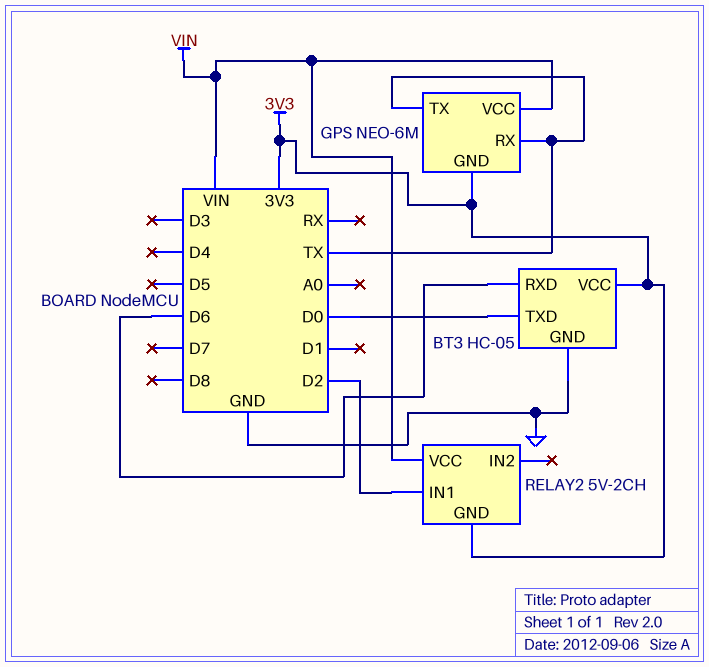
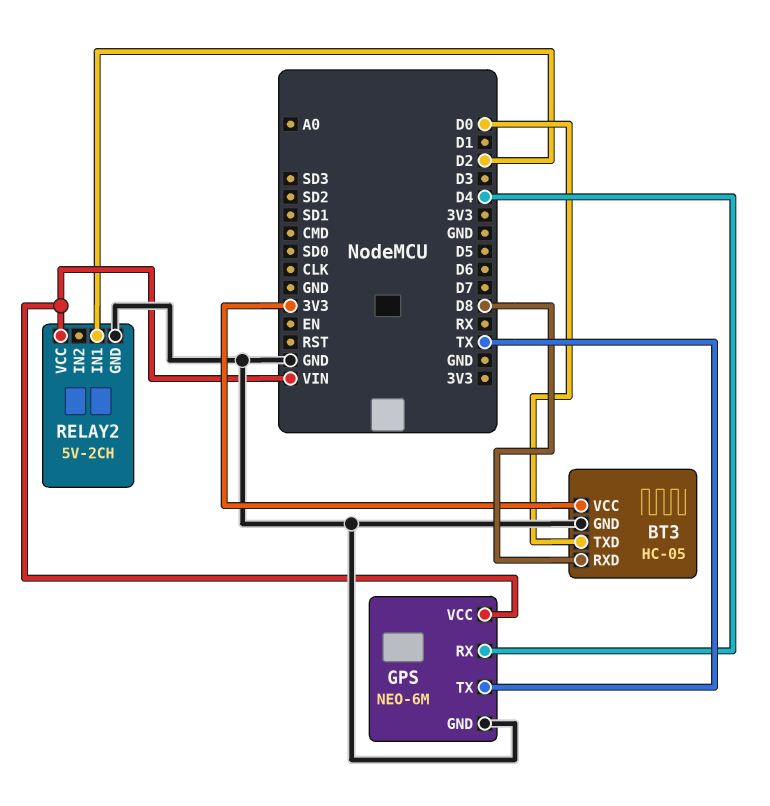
BT3 pin RXD: D6 -> D8
GPS pin GND: 3V3 -> GND
GPS pin RX: TX -> D4
RELAY2 pin GND: 3V3 -> GND

